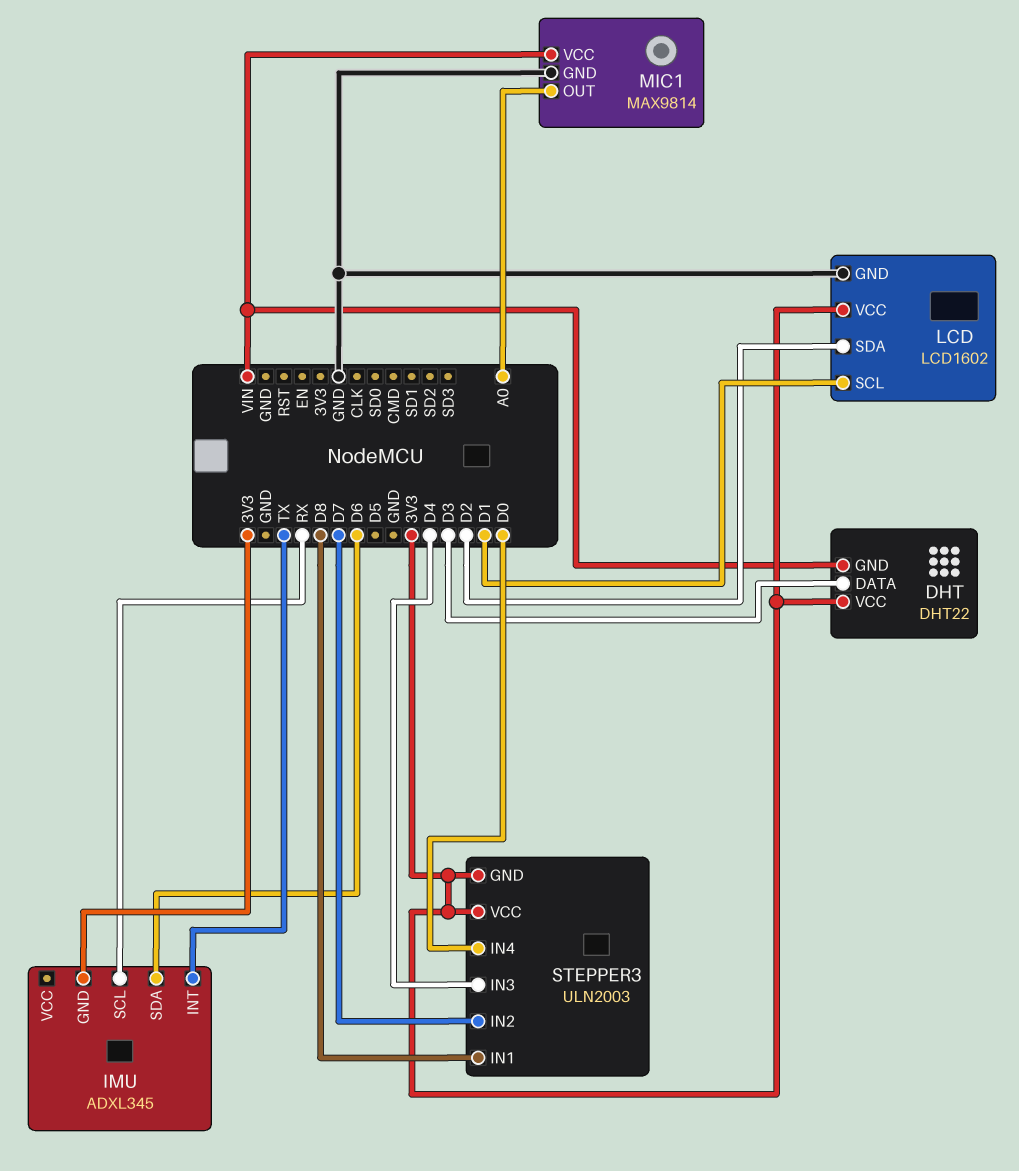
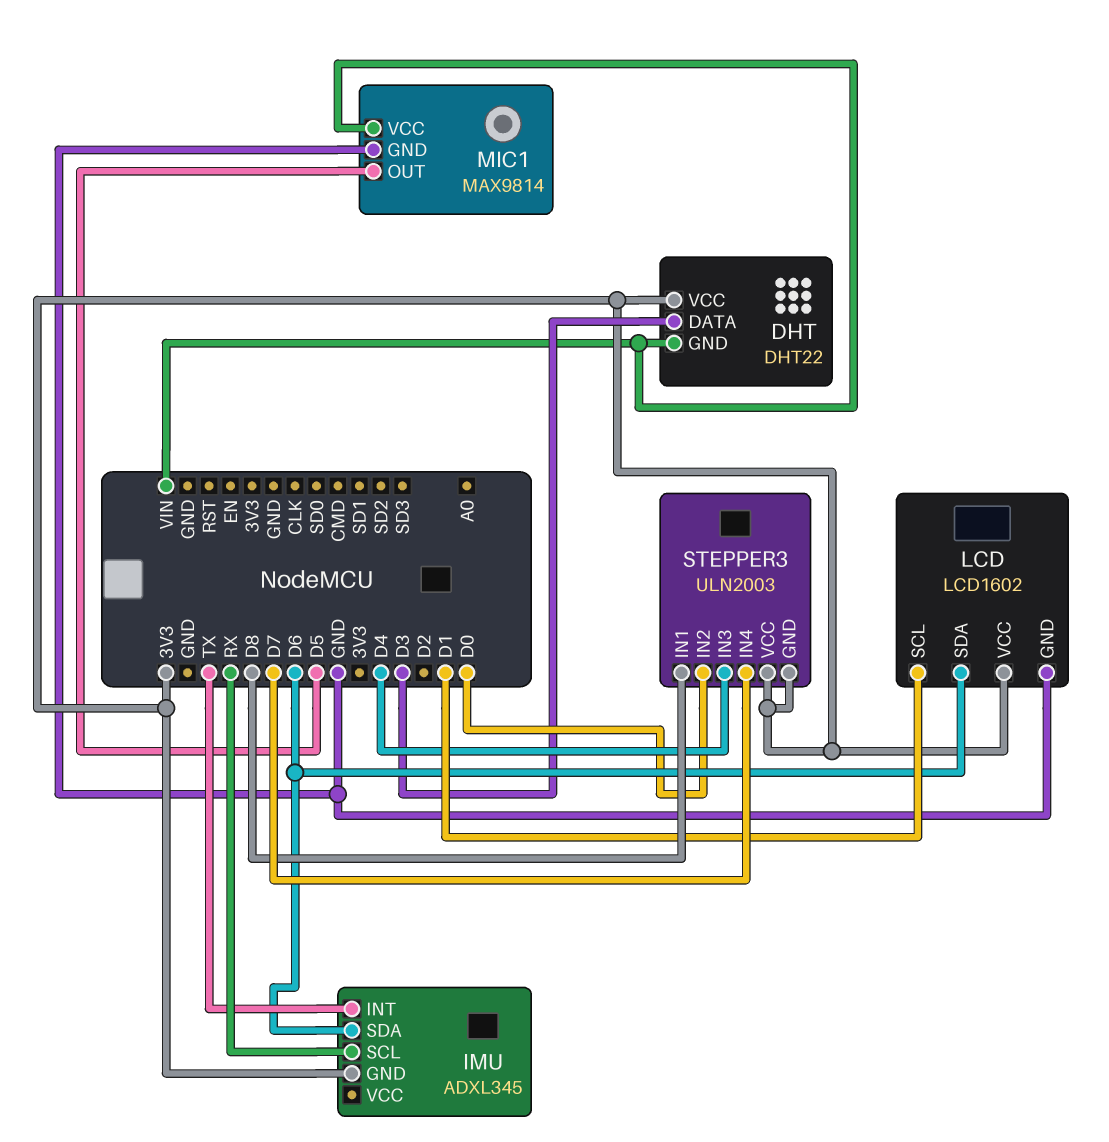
LCD pin SDA: D2 -> D6
MIC1 pin OUT: A0 -> D5
STEPPER3 pin IN2: D7 -> D0
STEPPER3 pin IN4: D0 -> D7

